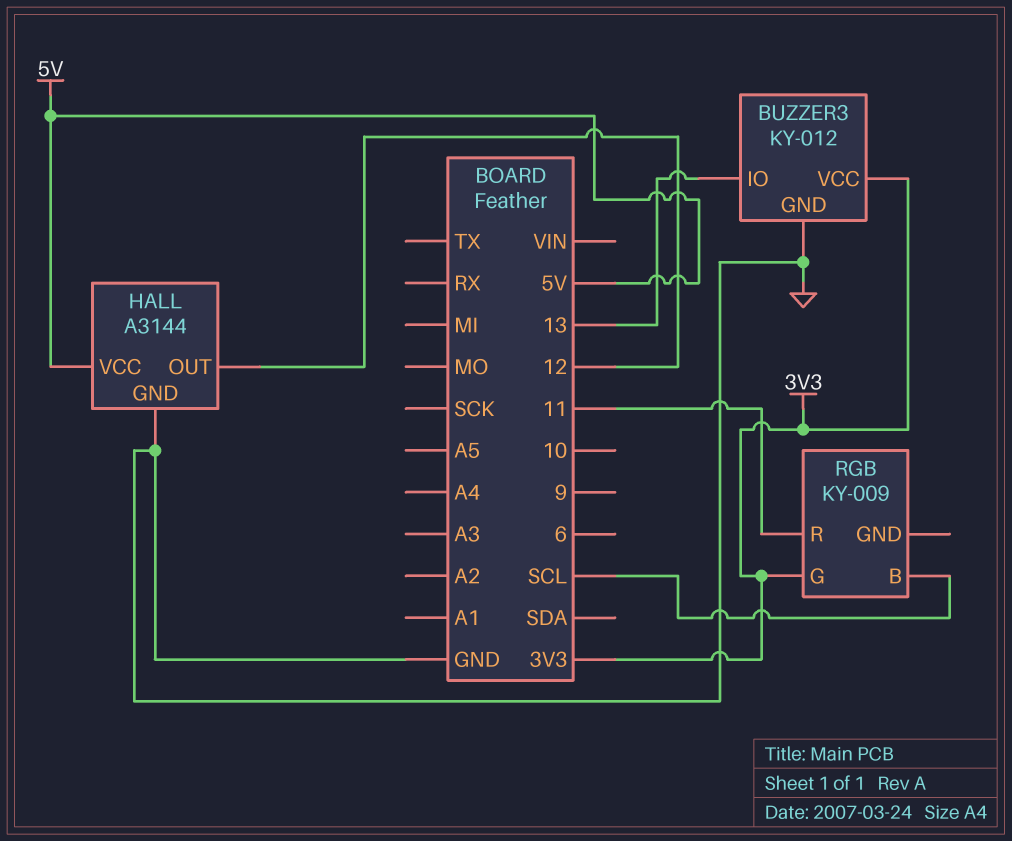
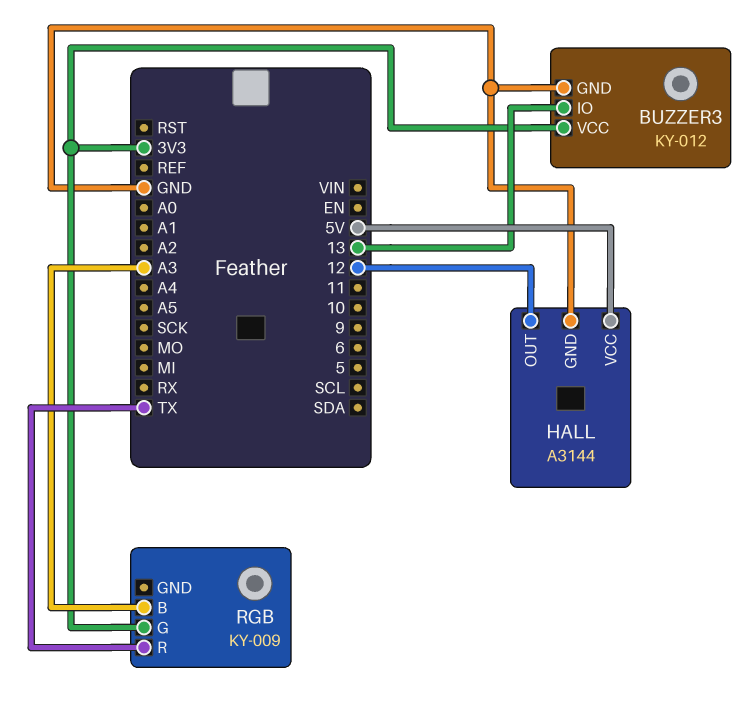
RGB pin B: SCL -> A3
RGB pin R: 11 -> TX

